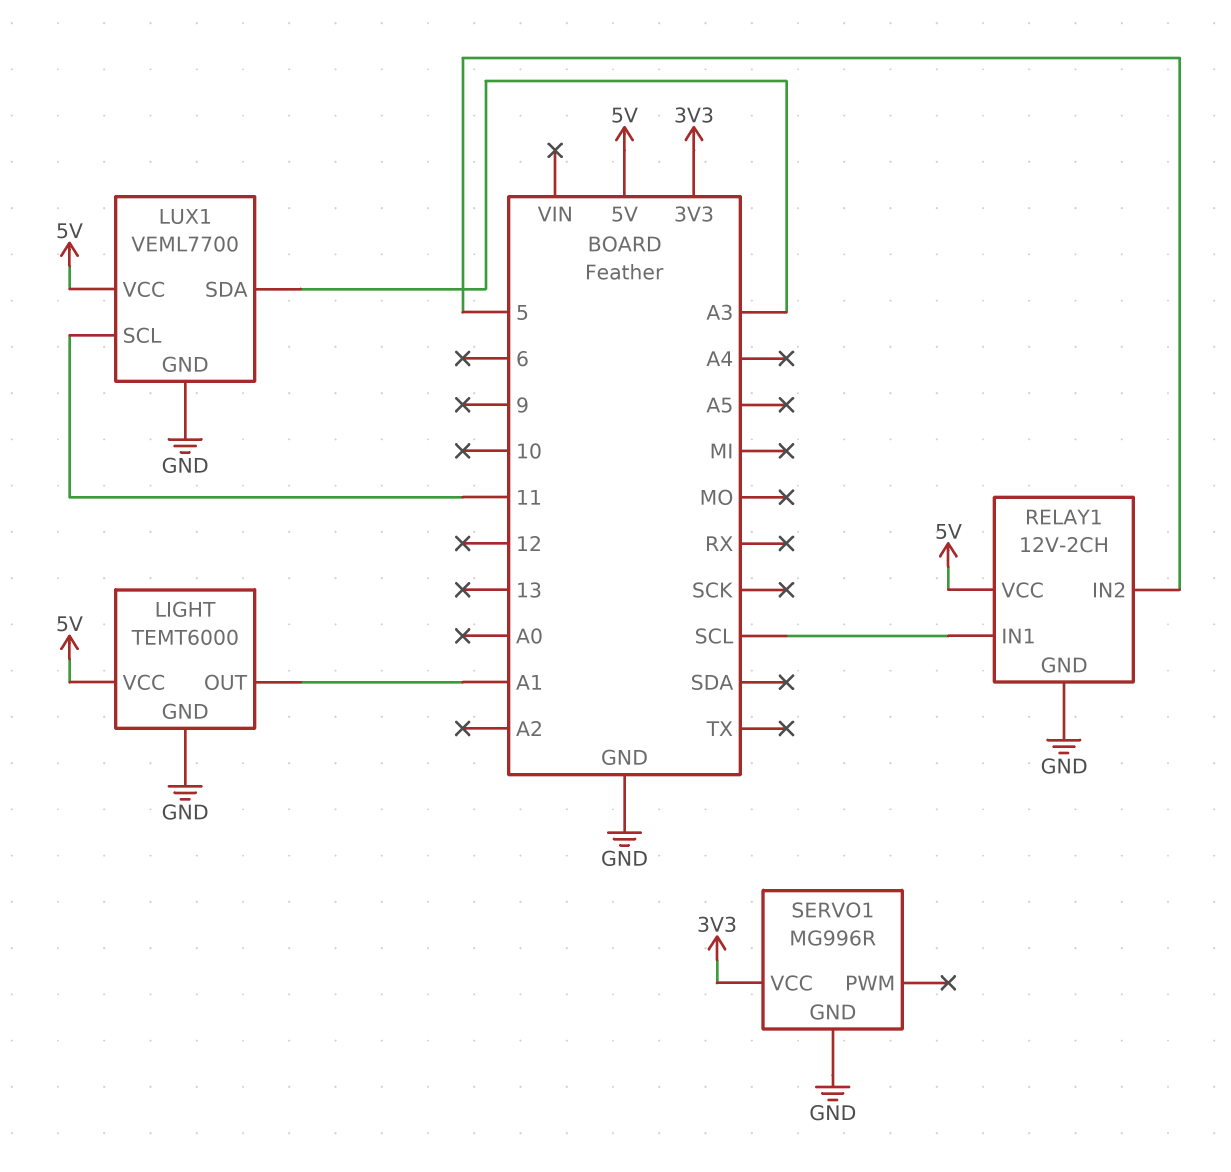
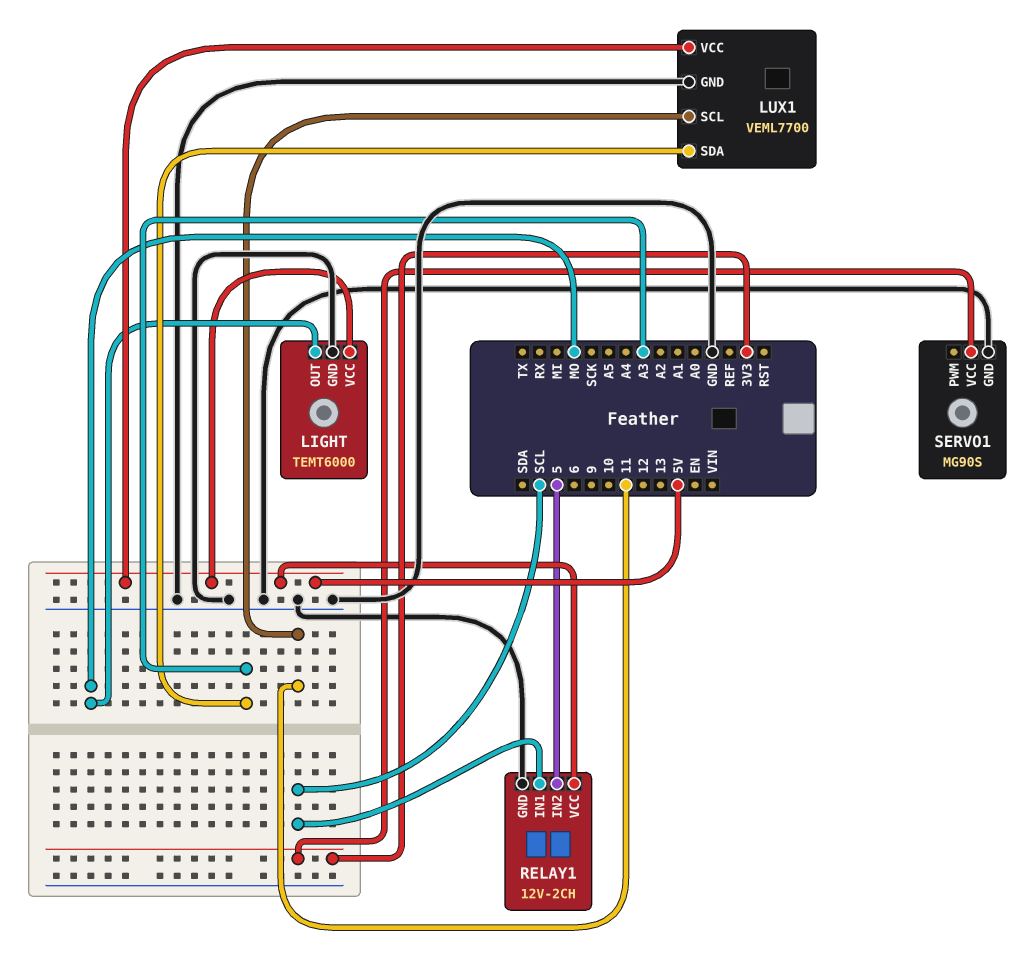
LIGHT pin OUT: A1 -> MO
SERVO1: MG996R -> MG90S

